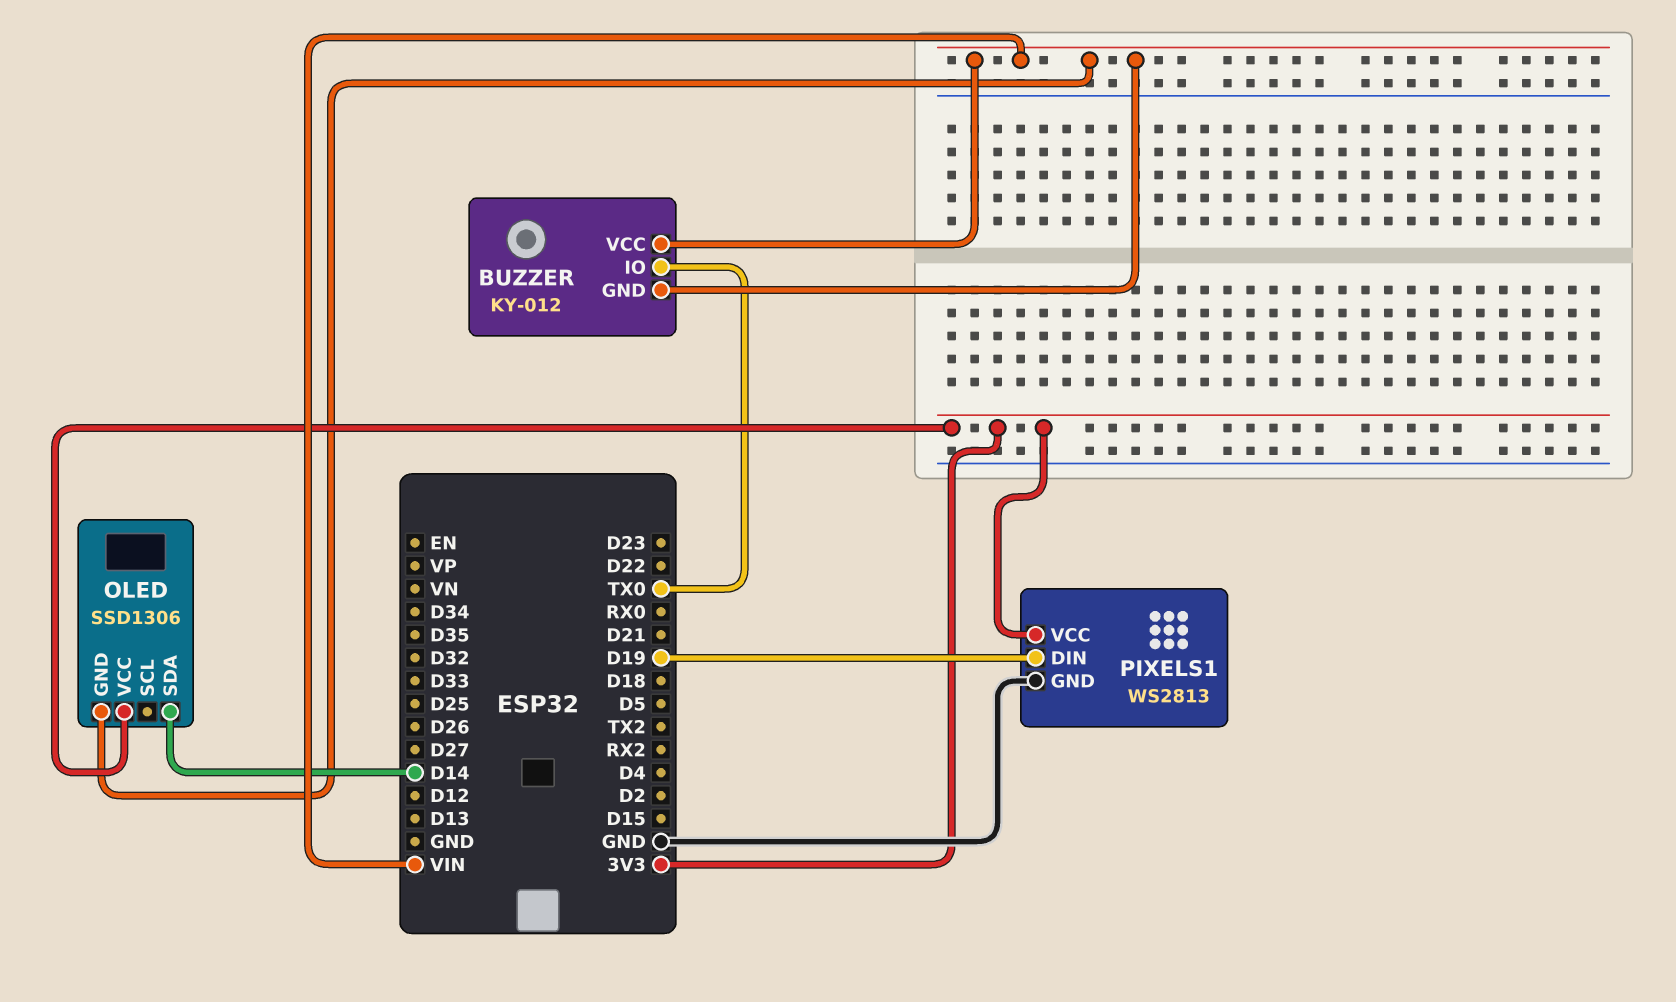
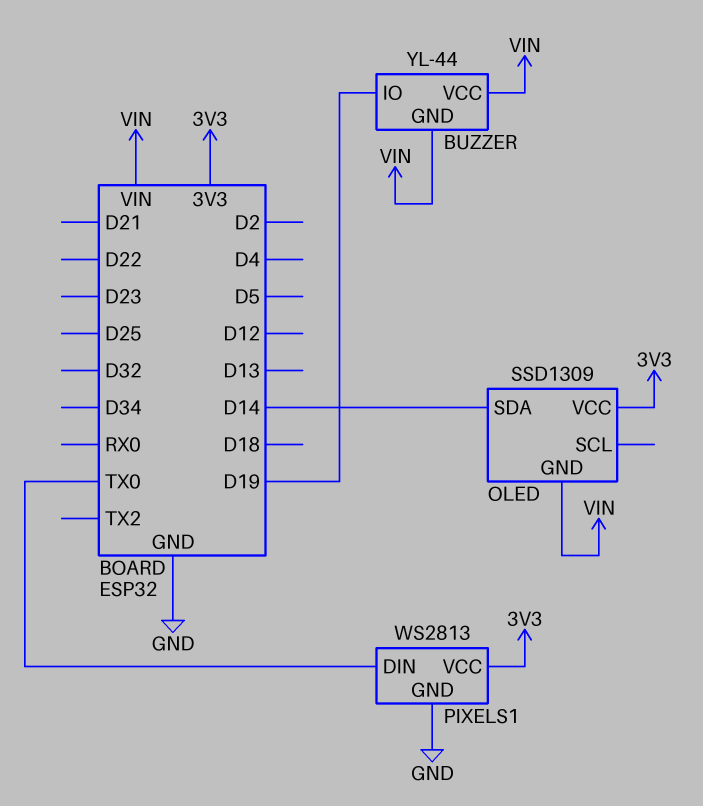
BUZZER: KY-012 -> YL-44
BUZZER pin IO: TX0 -> D19
OLED: SSD1306 -> SSD1309
PIXELS1 pin DIN: D19 -> TX0

